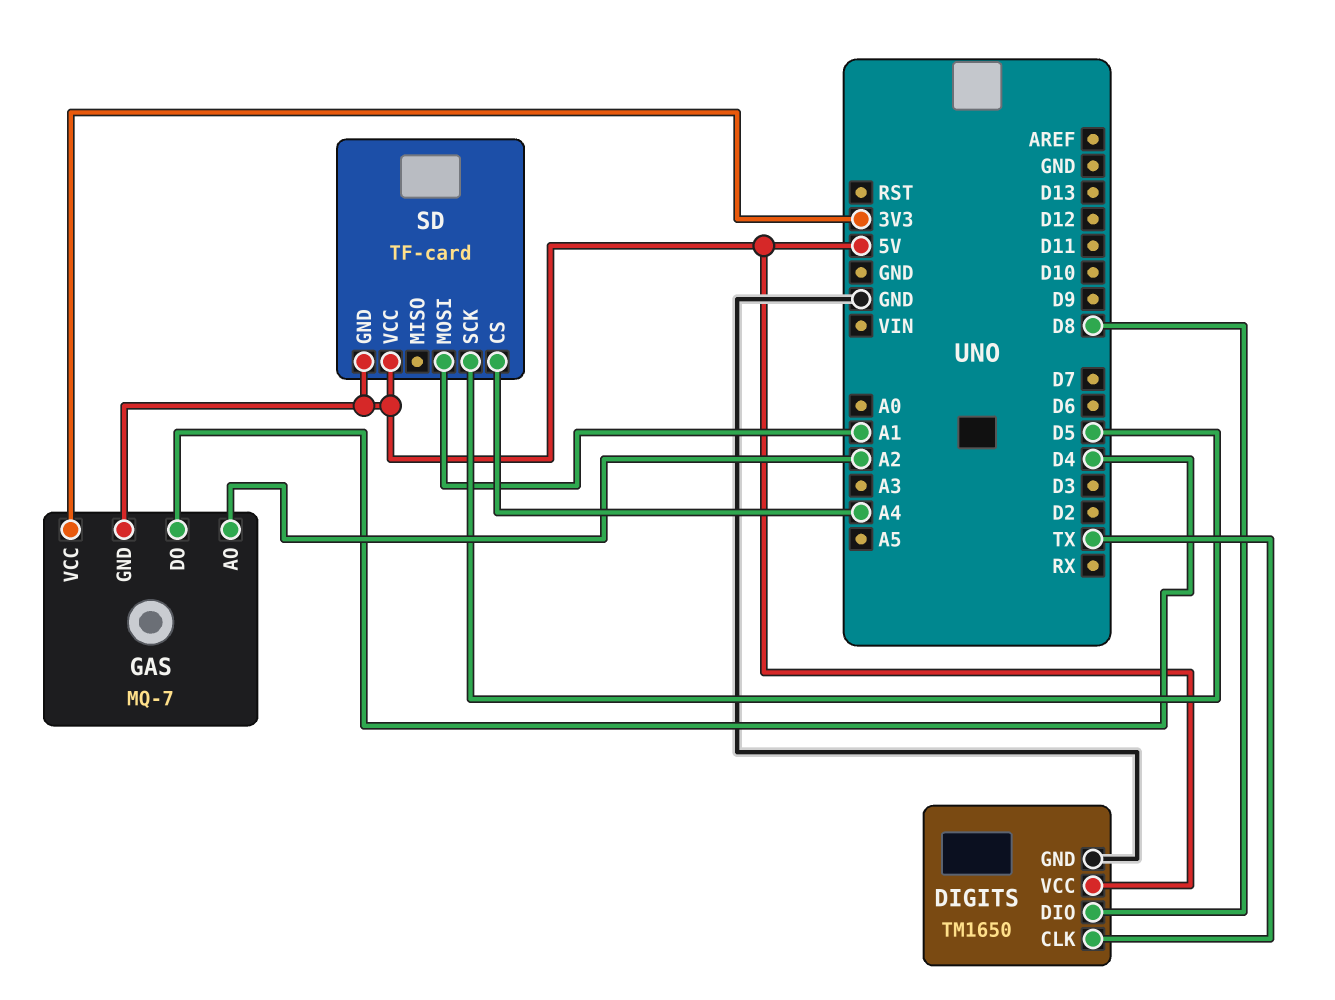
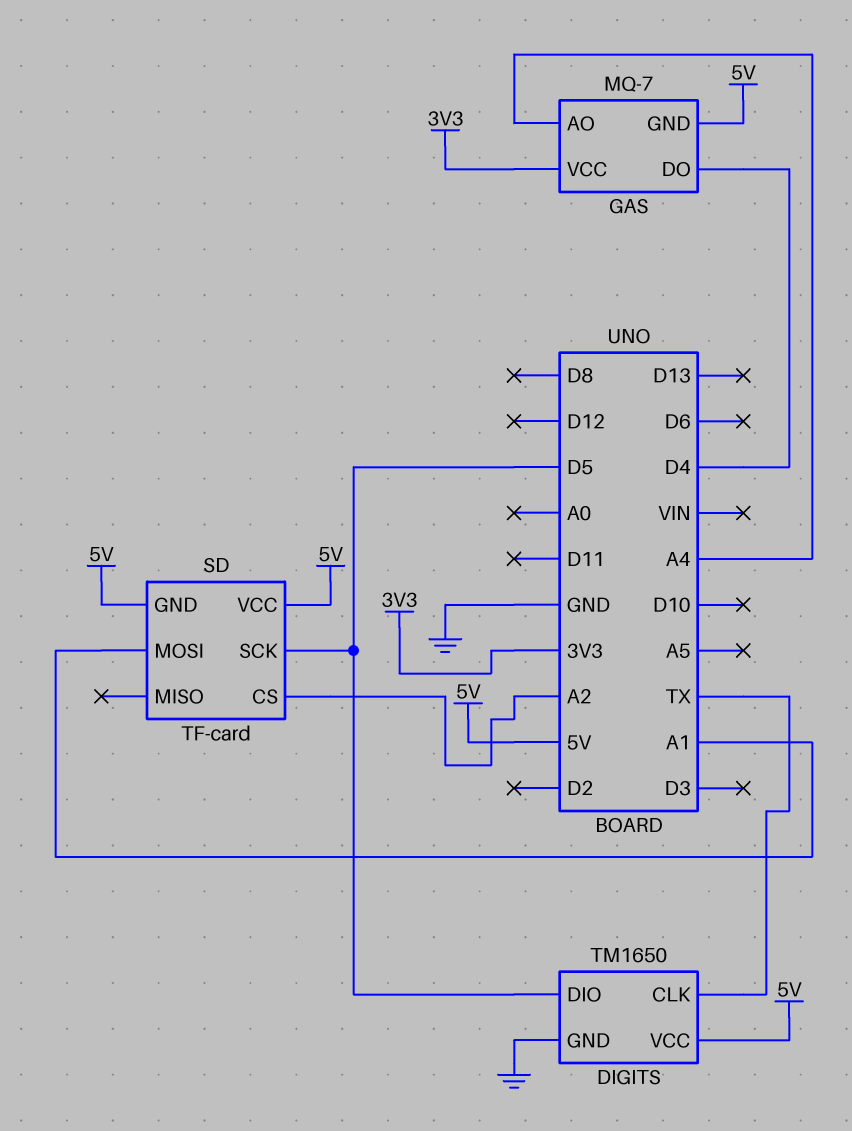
DIGITS pin DIO: D8 -> D5
GAS pin AO: A2 -> A4
SD pin CS: A4 -> A2

